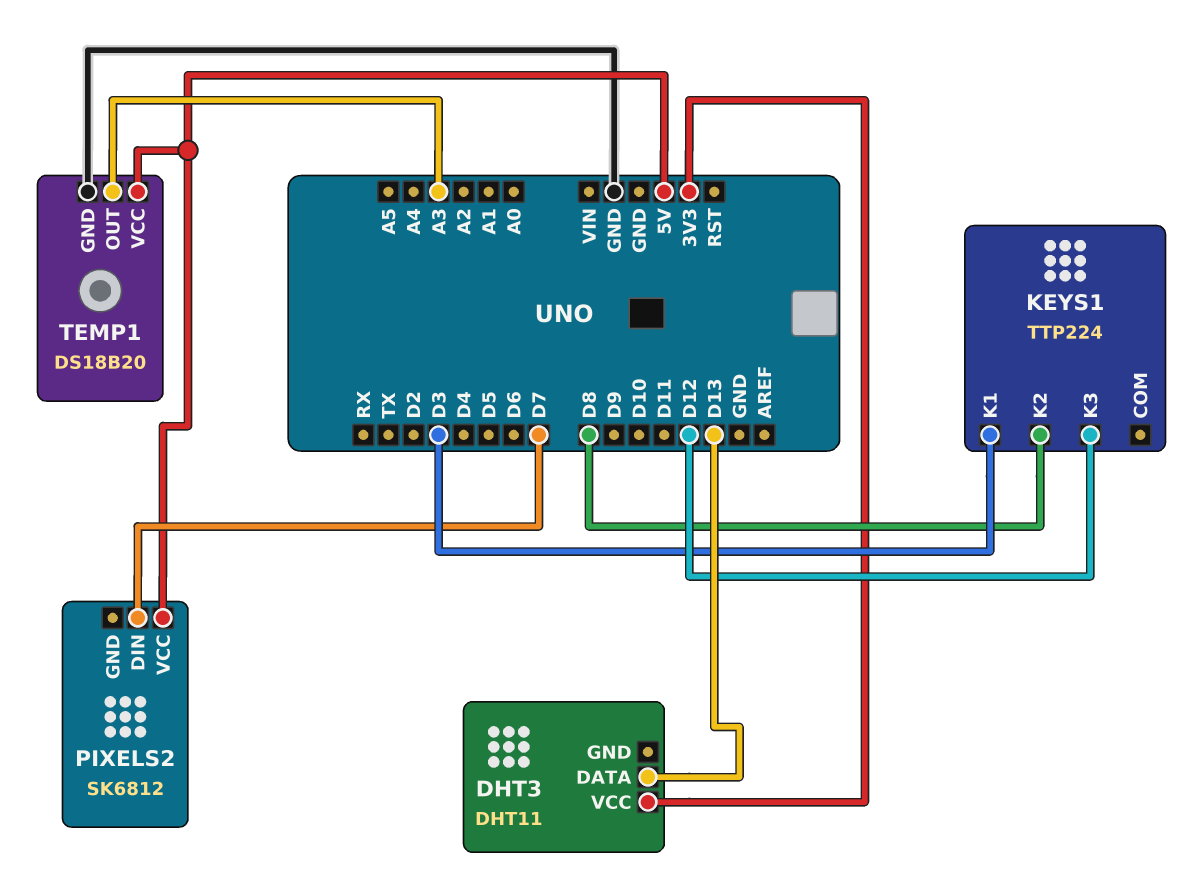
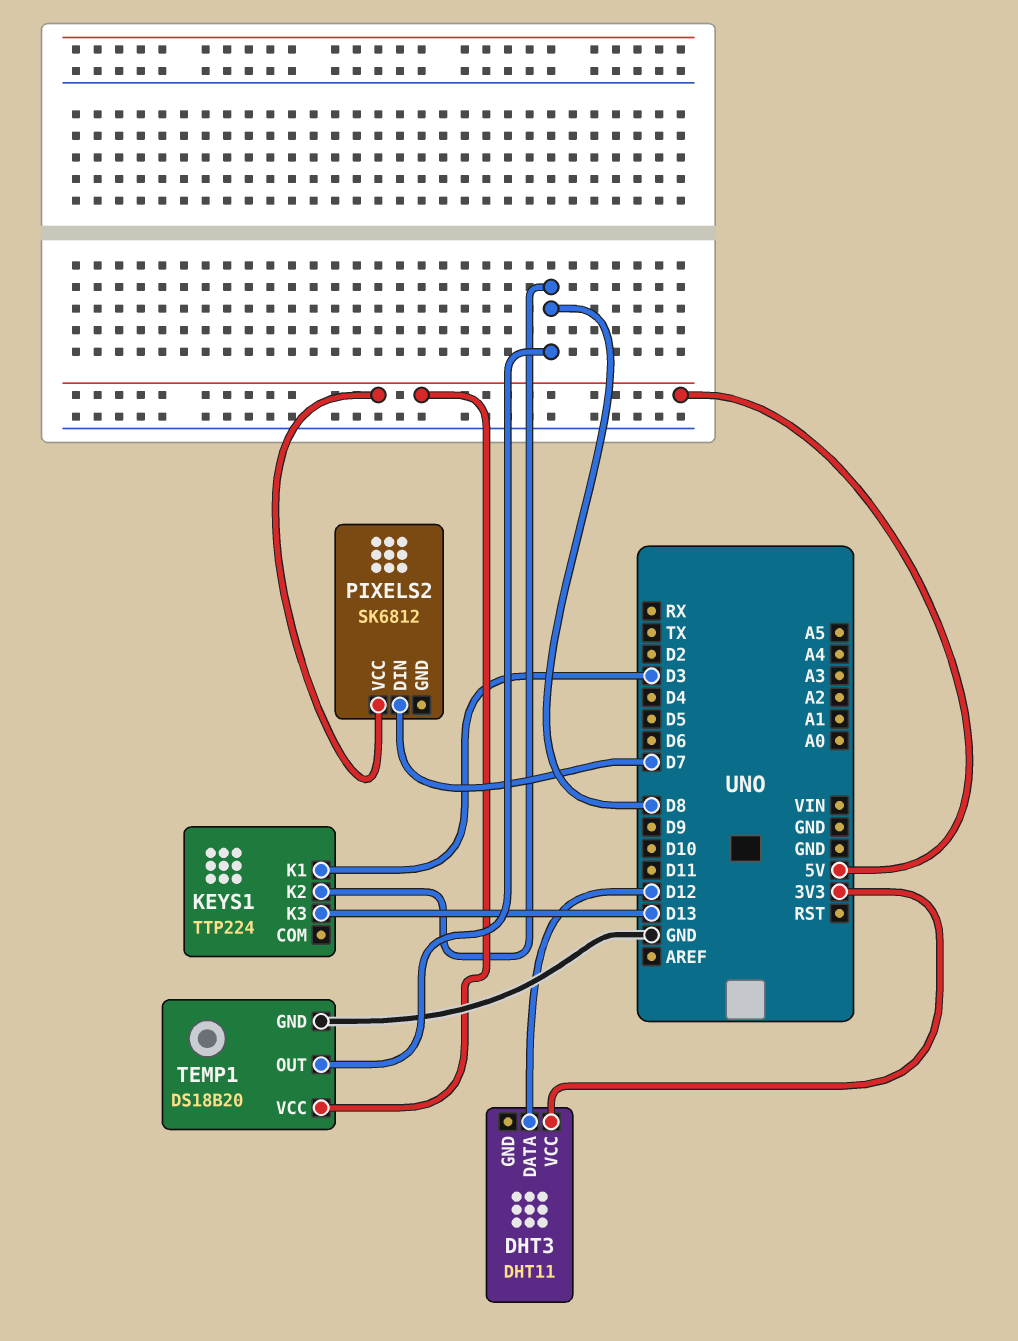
DHT3 pin DATA: D13 -> D12
KEYS1 pin K3: D12 -> D13
TEMP1 pin OUT: A3 -> D8

